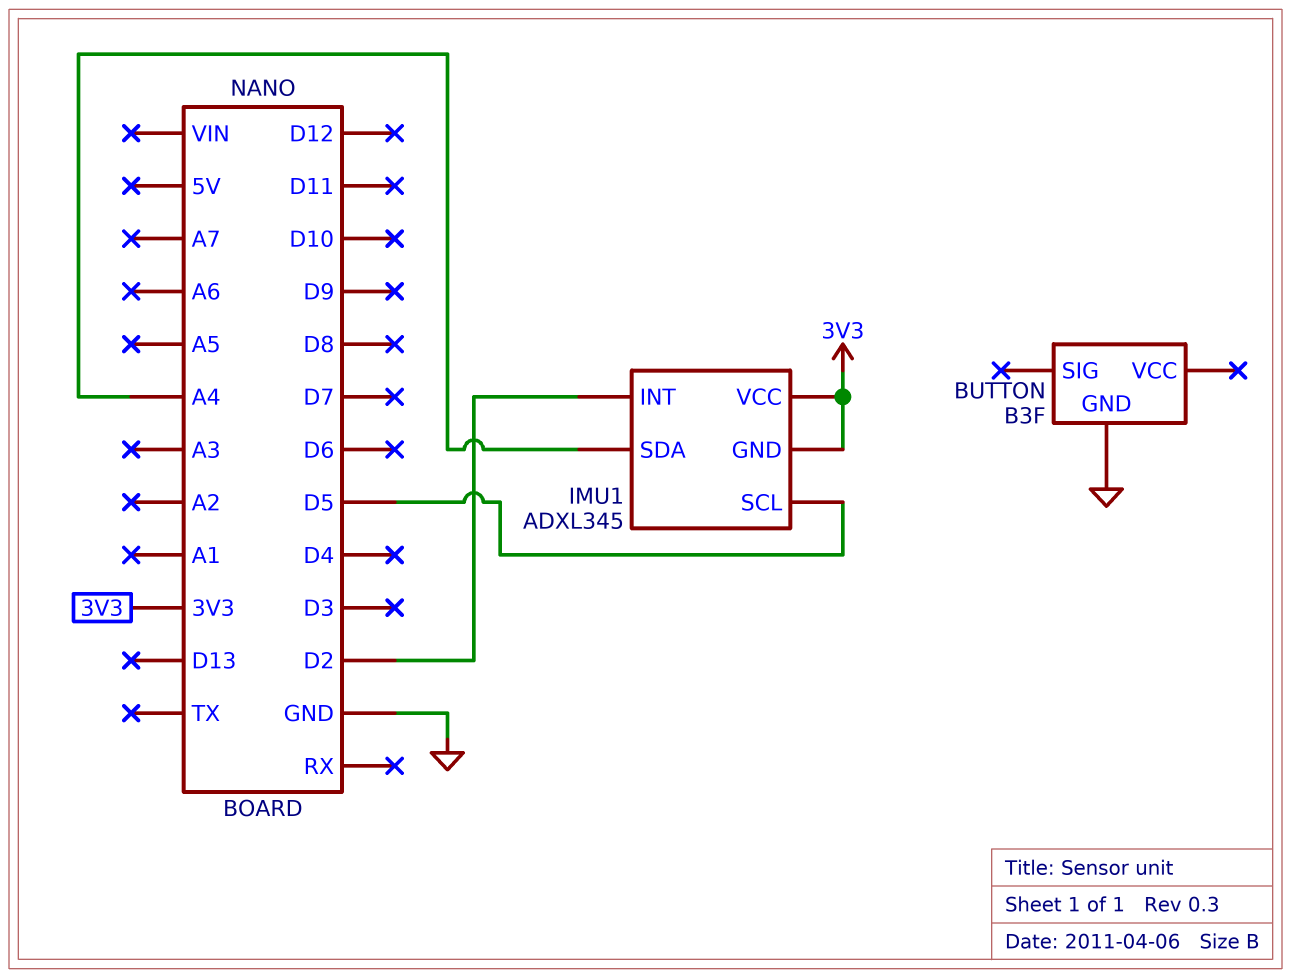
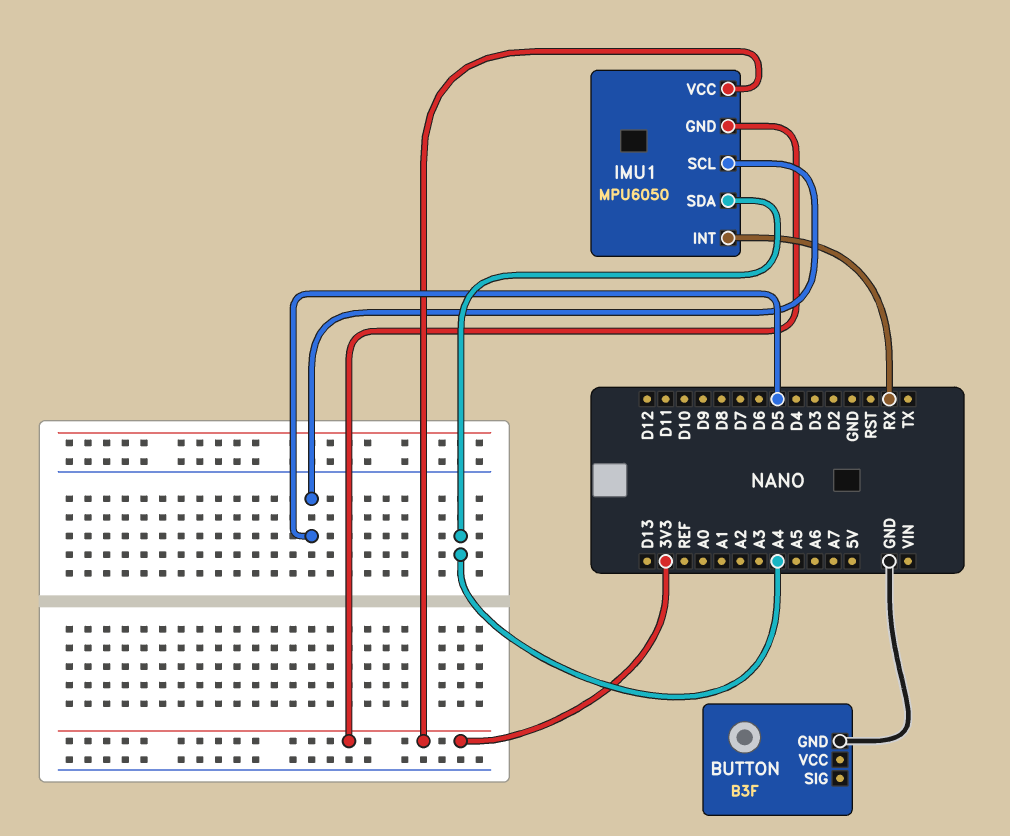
IMU1: ADXL345 -> MPU6050
IMU1 pin INT: D2 -> RX

